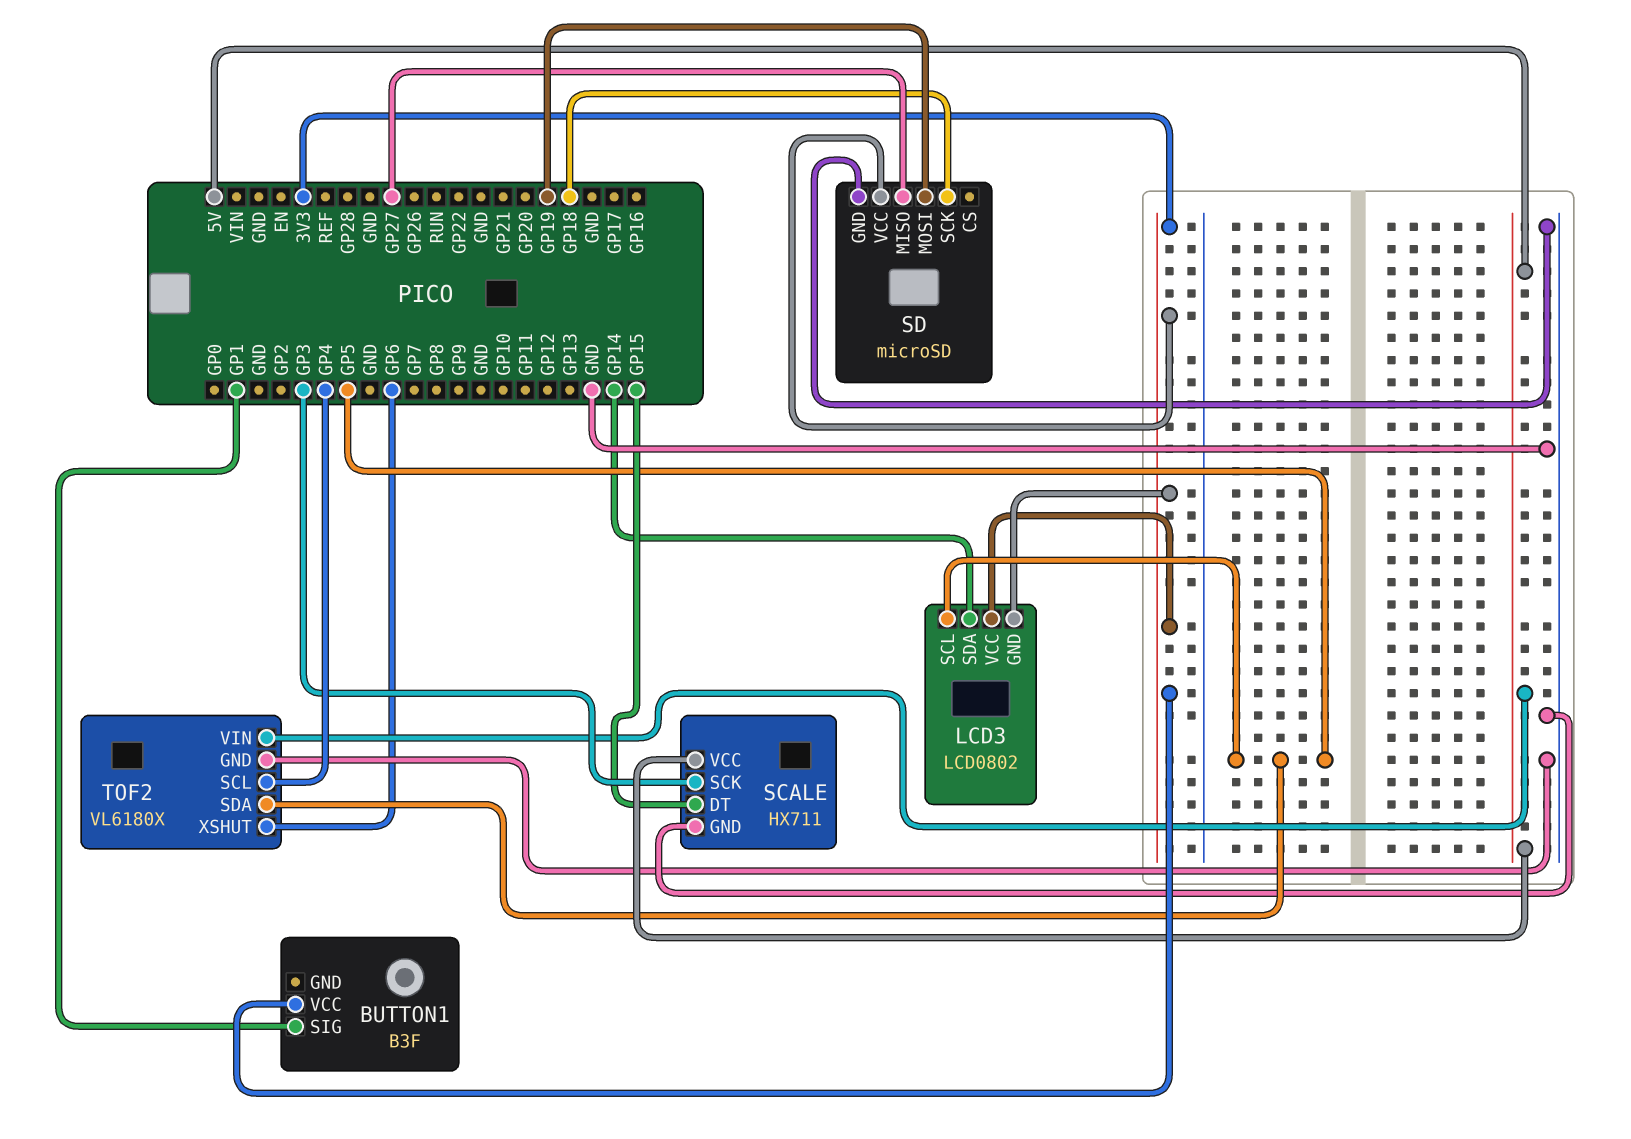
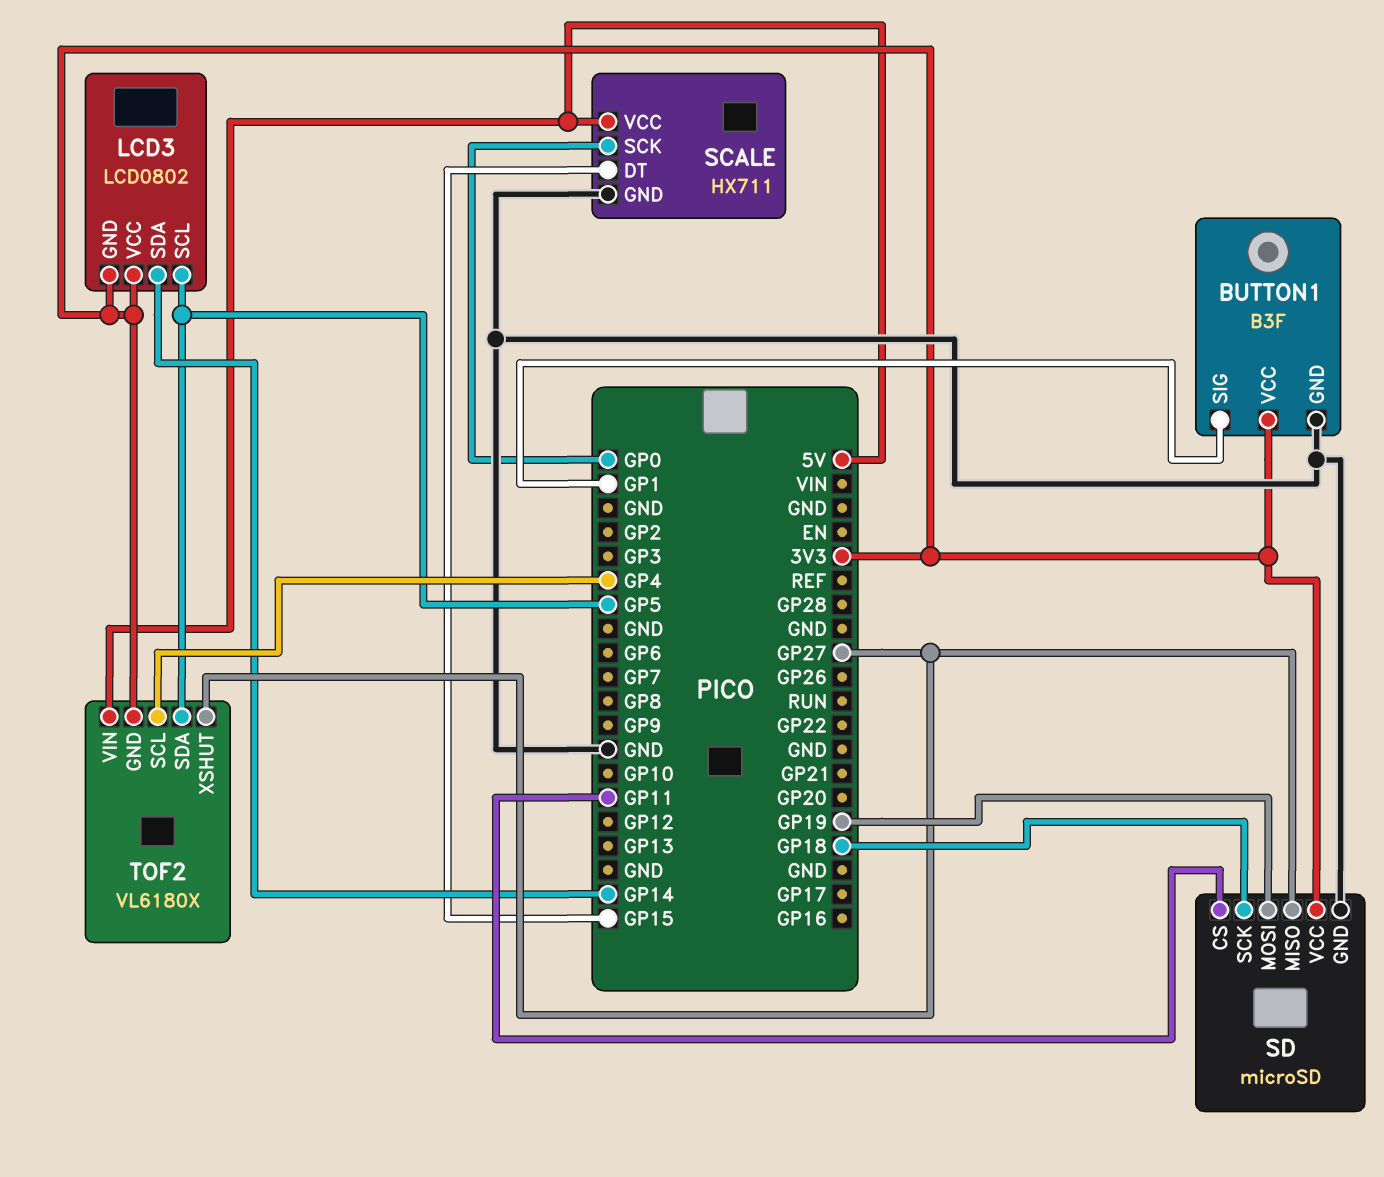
BUTTON1 pin GND: none -> GND
SCALE pin SCK: GP3 -> GP0
SD pin CS: none -> GP11
TOF2 pin GND: GND -> 3V3
TOF2 pin XSHUT: GP6 -> GP27

